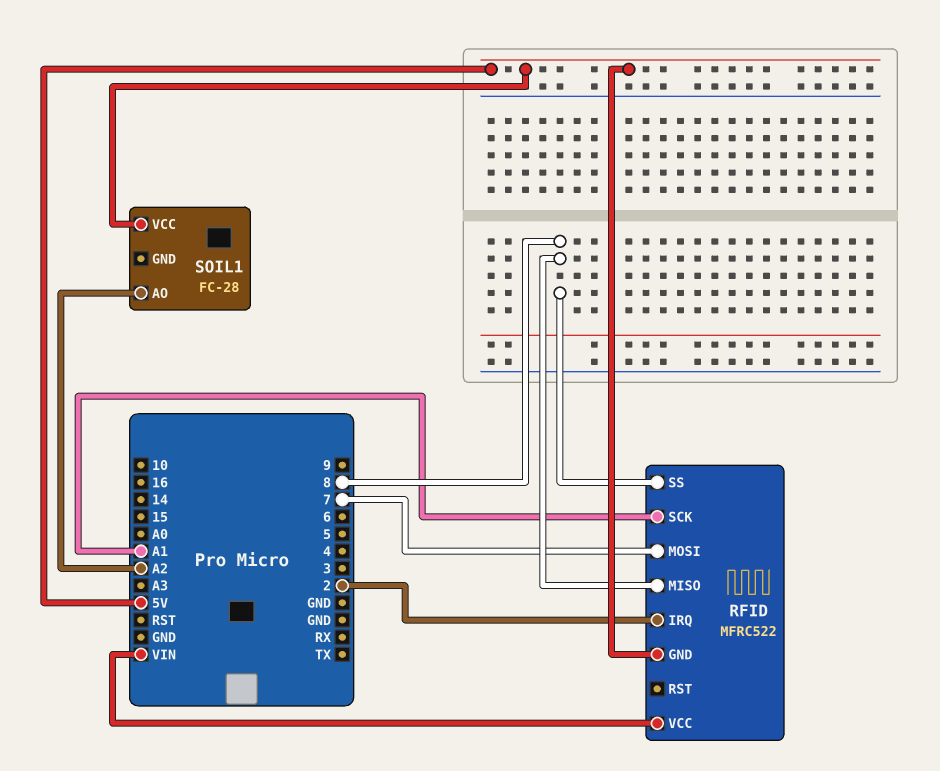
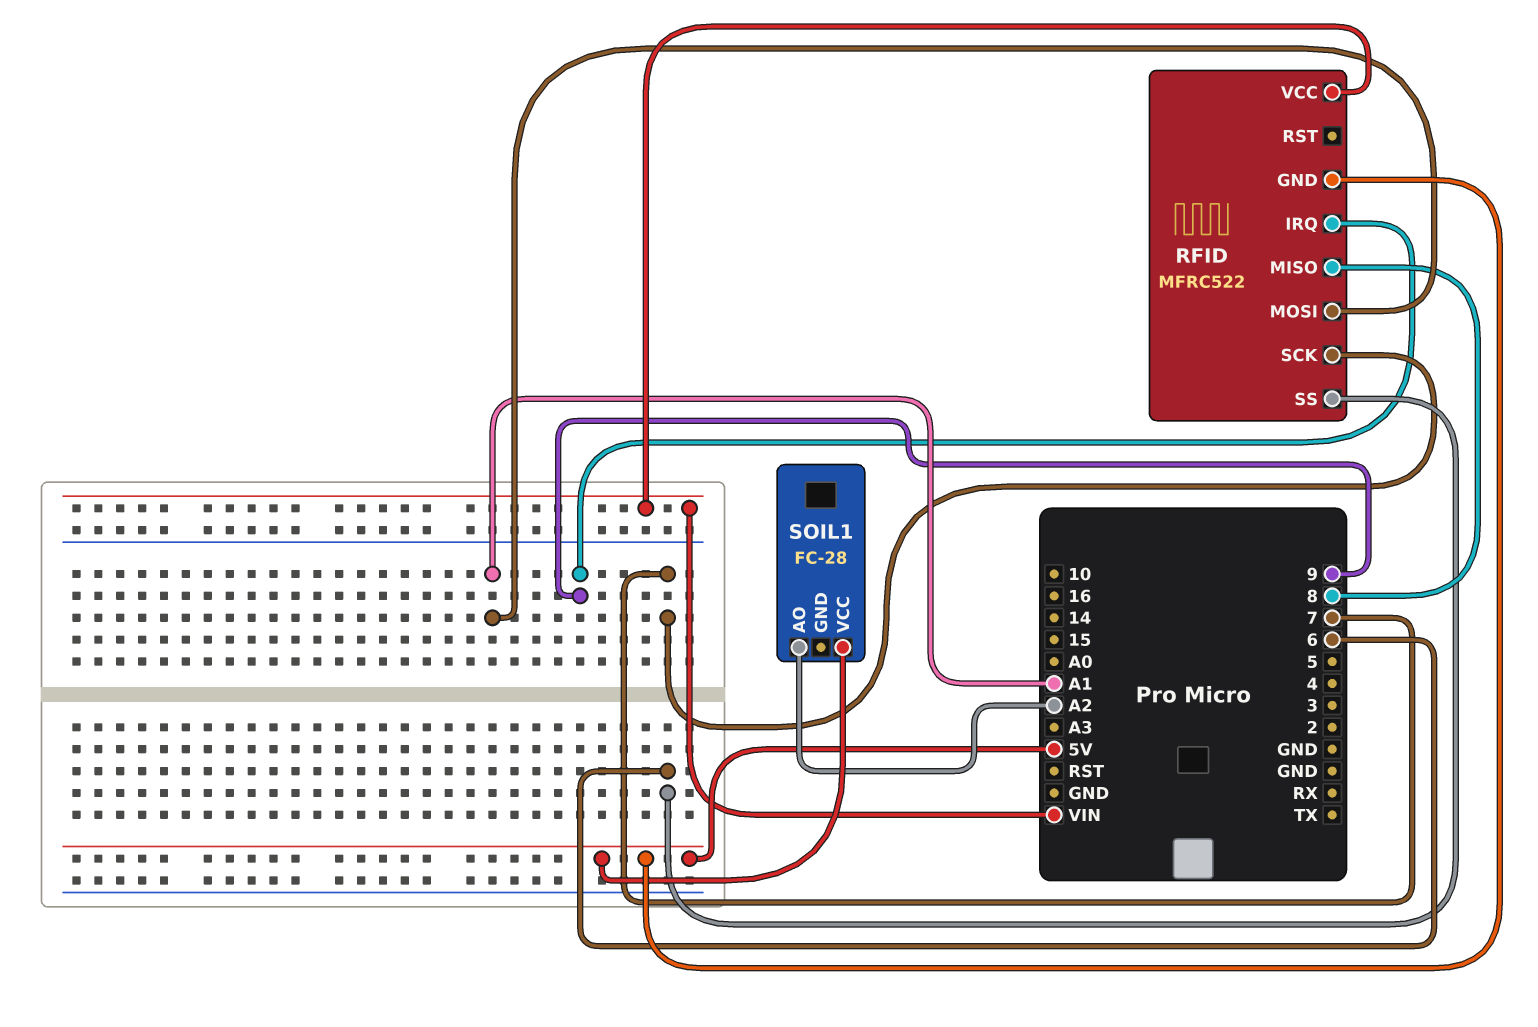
RFID pin IRQ: 2 -> 9
RFID pin MOSI: 7 -> A1
RFID pin SCK: A1 -> 7
RFID pin SS: 8 -> 6

